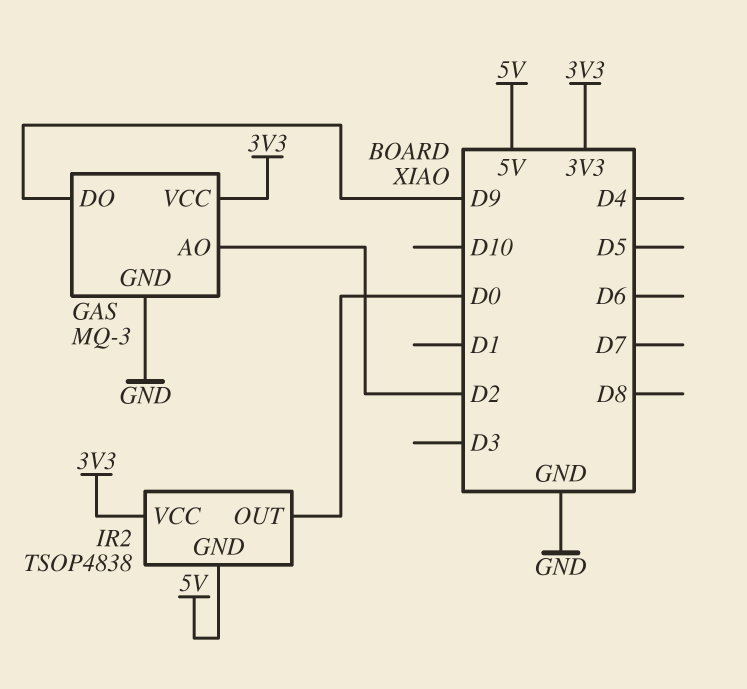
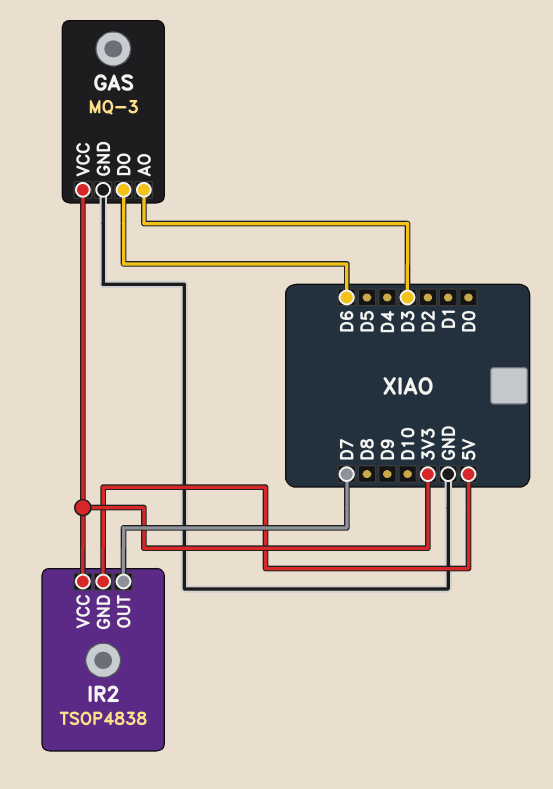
GAS pin AO: D2 -> D3
GAS pin DO: D9 -> D6
IR2 pin OUT: D0 -> D7

